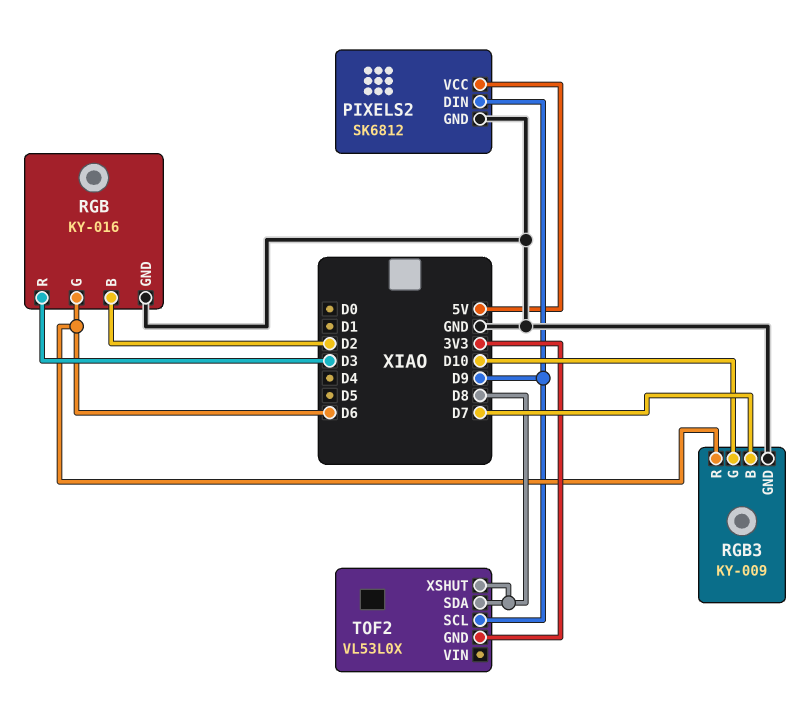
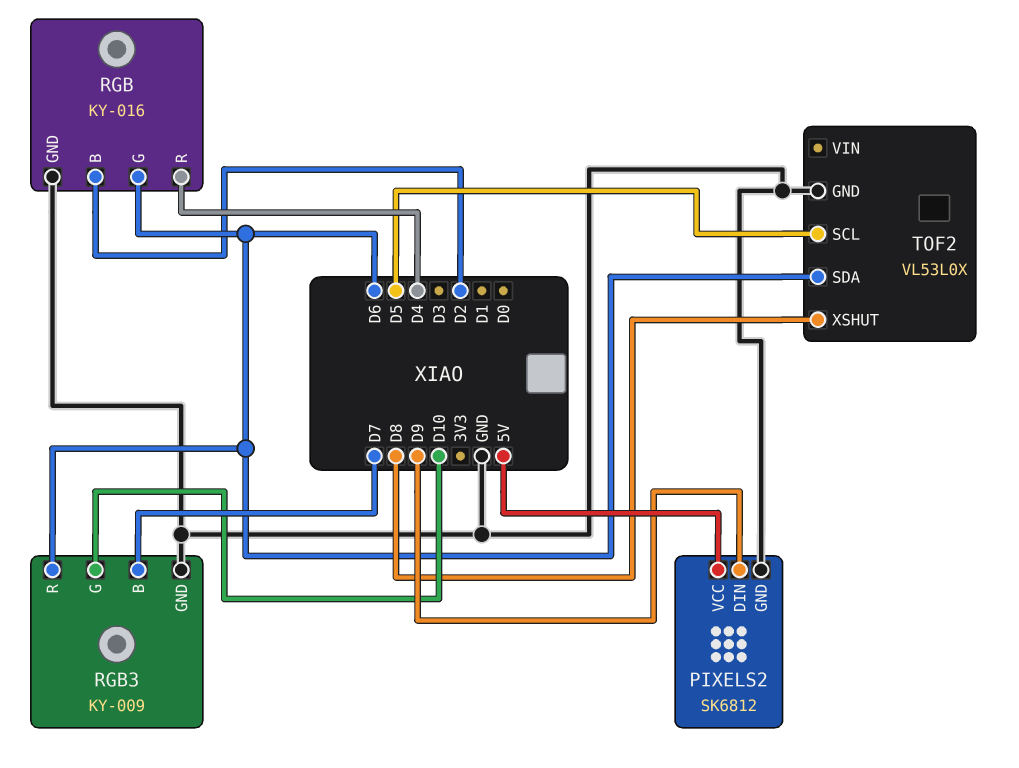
RGB pin R: D3 -> D4
TOF2 pin GND: 3V3 -> GND
TOF2 pin SCL: D9 -> D5
TOF2 pin SDA: D8 -> D6

